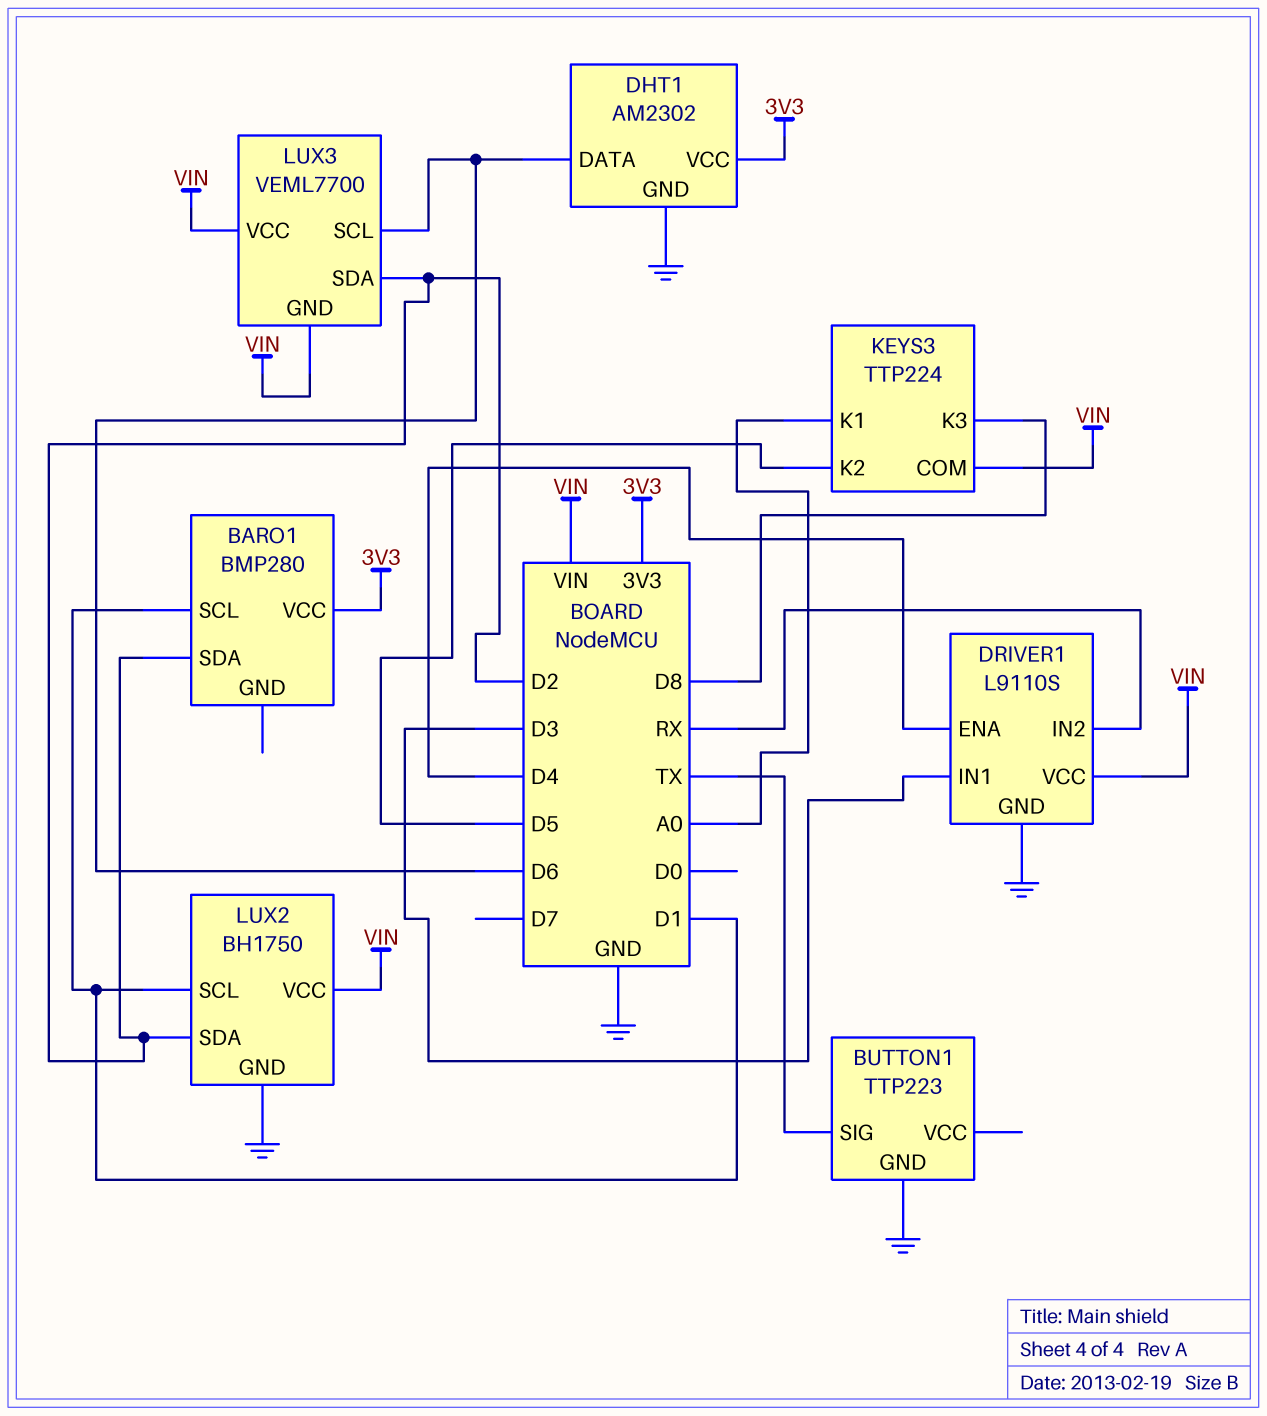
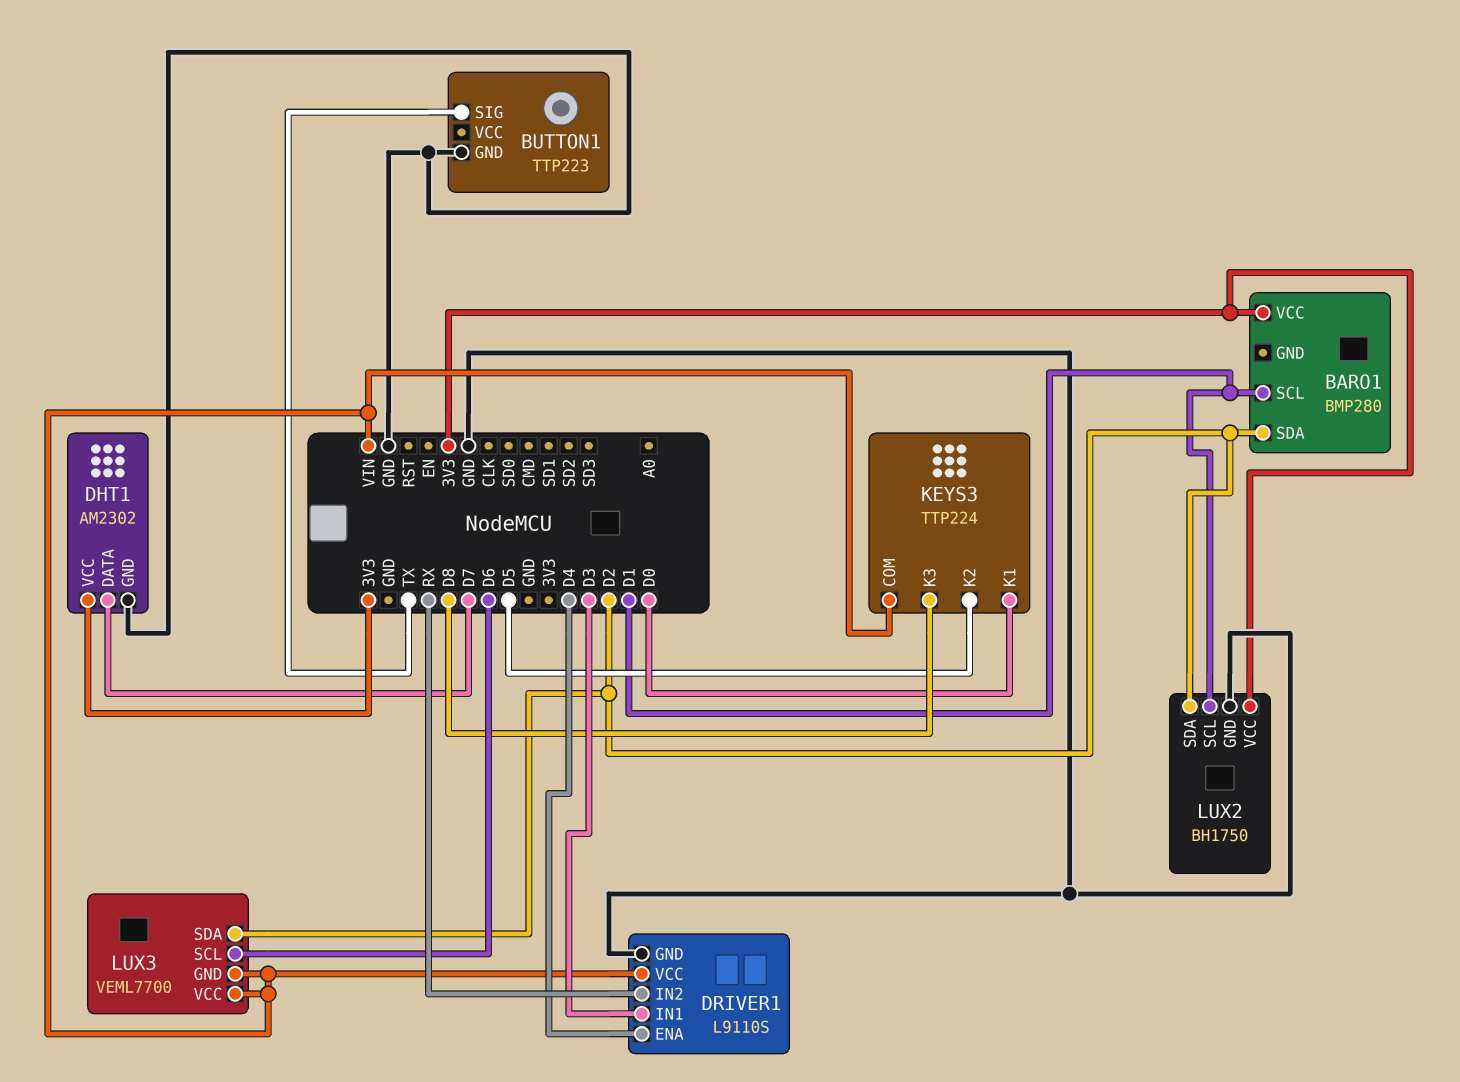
DHT1 pin DATA: D6 -> D7
KEYS3 pin K1: A0 -> D0
LUX2 pin VCC: VIN -> 3V3

